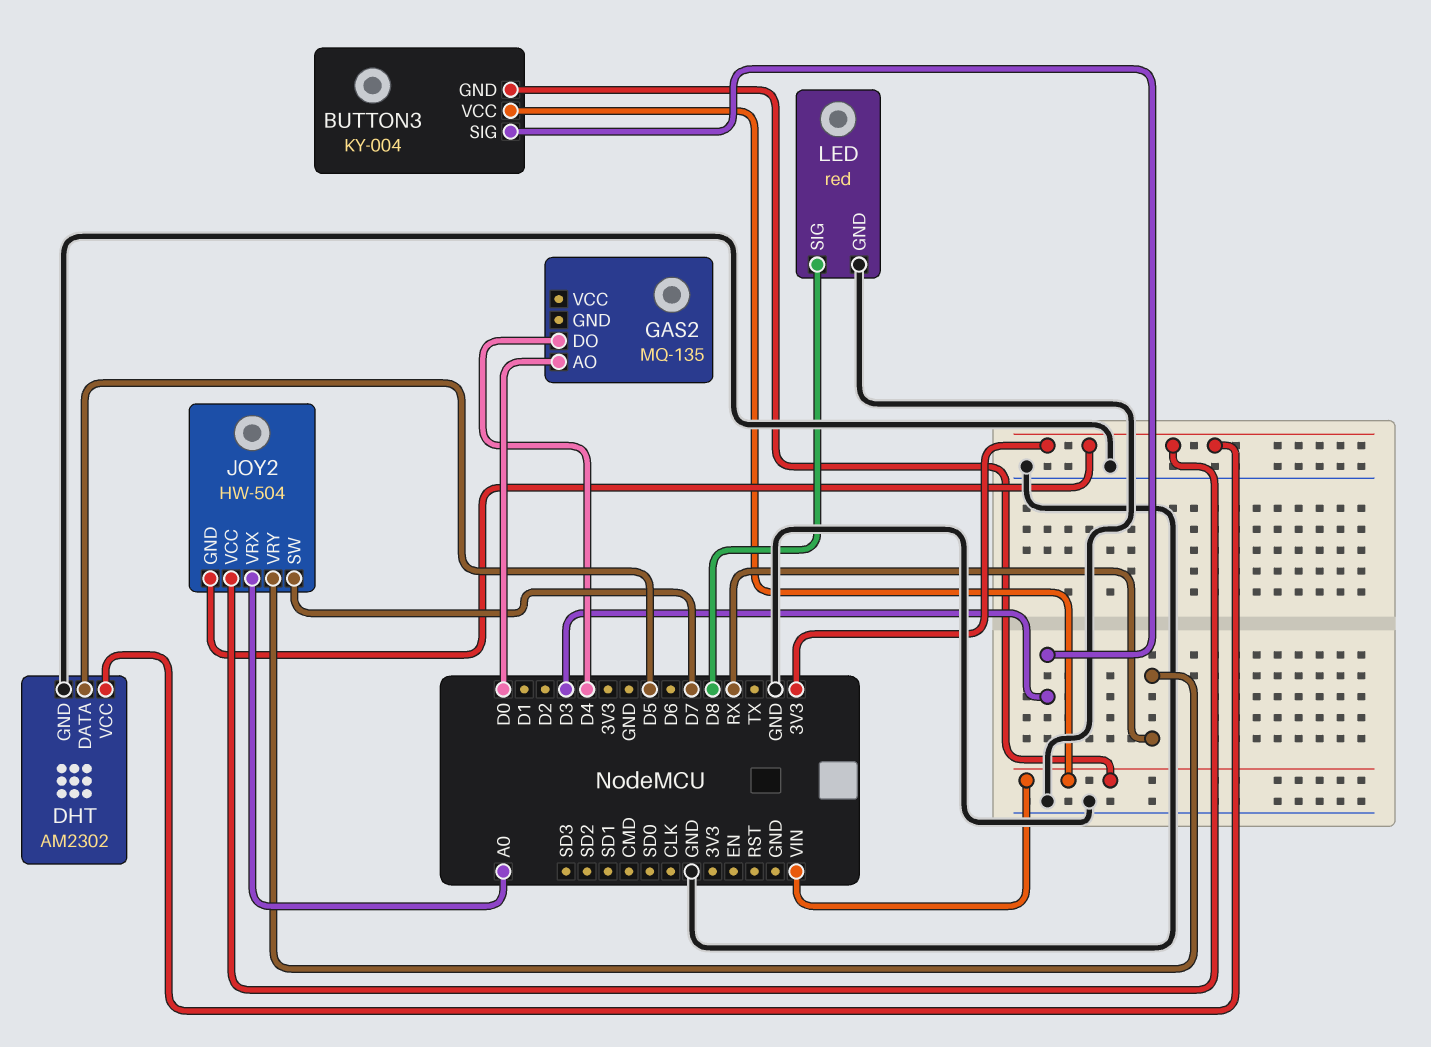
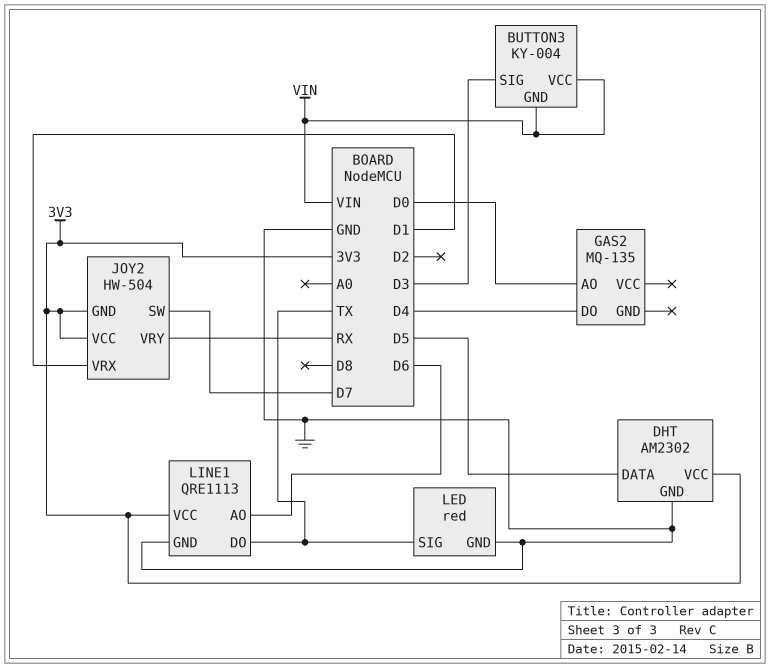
JOY2 pin VRX: A0 -> D1
LED pin SIG: D8 -> TX
LINE1: none -> QRE1113
LINE1 pin AO: none -> D6
LINE1 pin DO: none -> TX
LINE1 pin GND: none -> GND
LINE1 pin VCC: none -> 3V3

